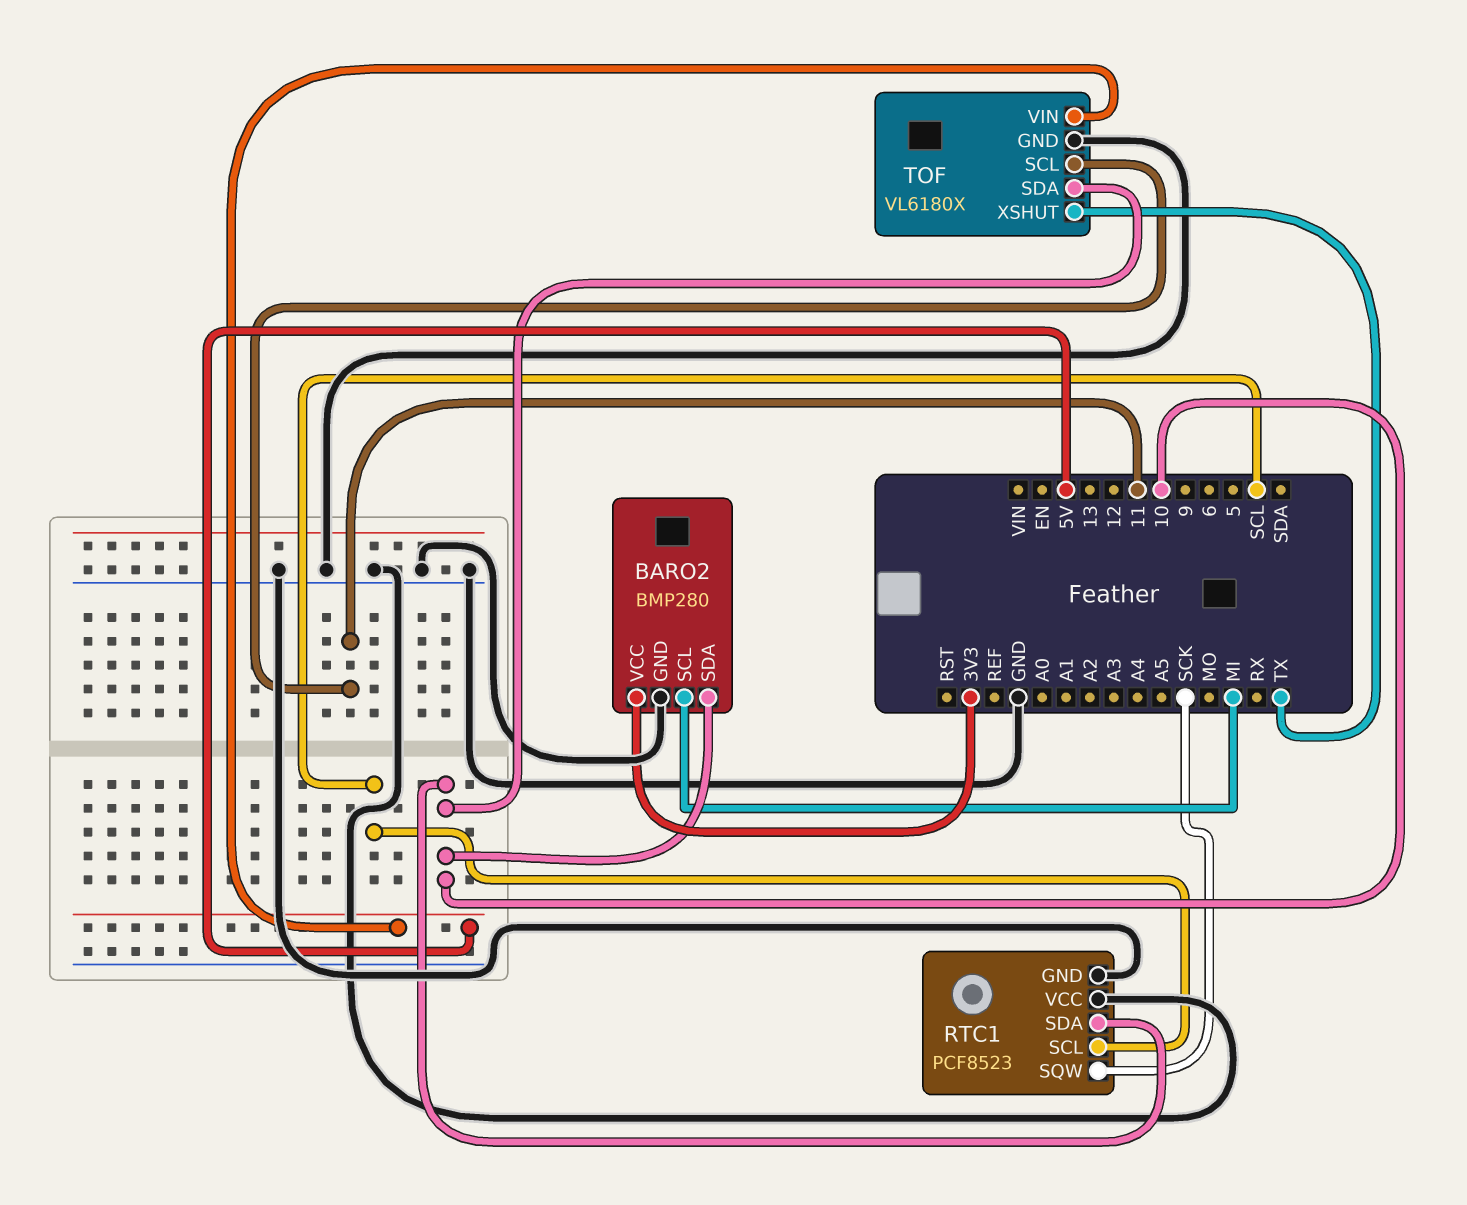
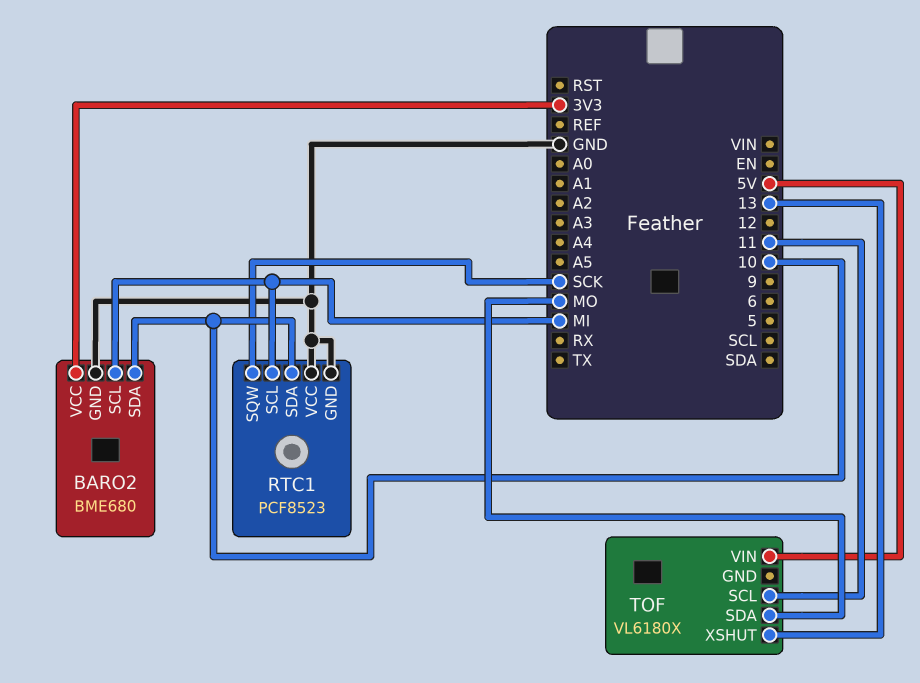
BARO2: BMP280 -> BME680
RTC1 pin SCL: SCL -> MI
TOF pin GND: GND -> none
TOF pin SDA: 10 -> MO
TOF pin XSHUT: TX -> 13

